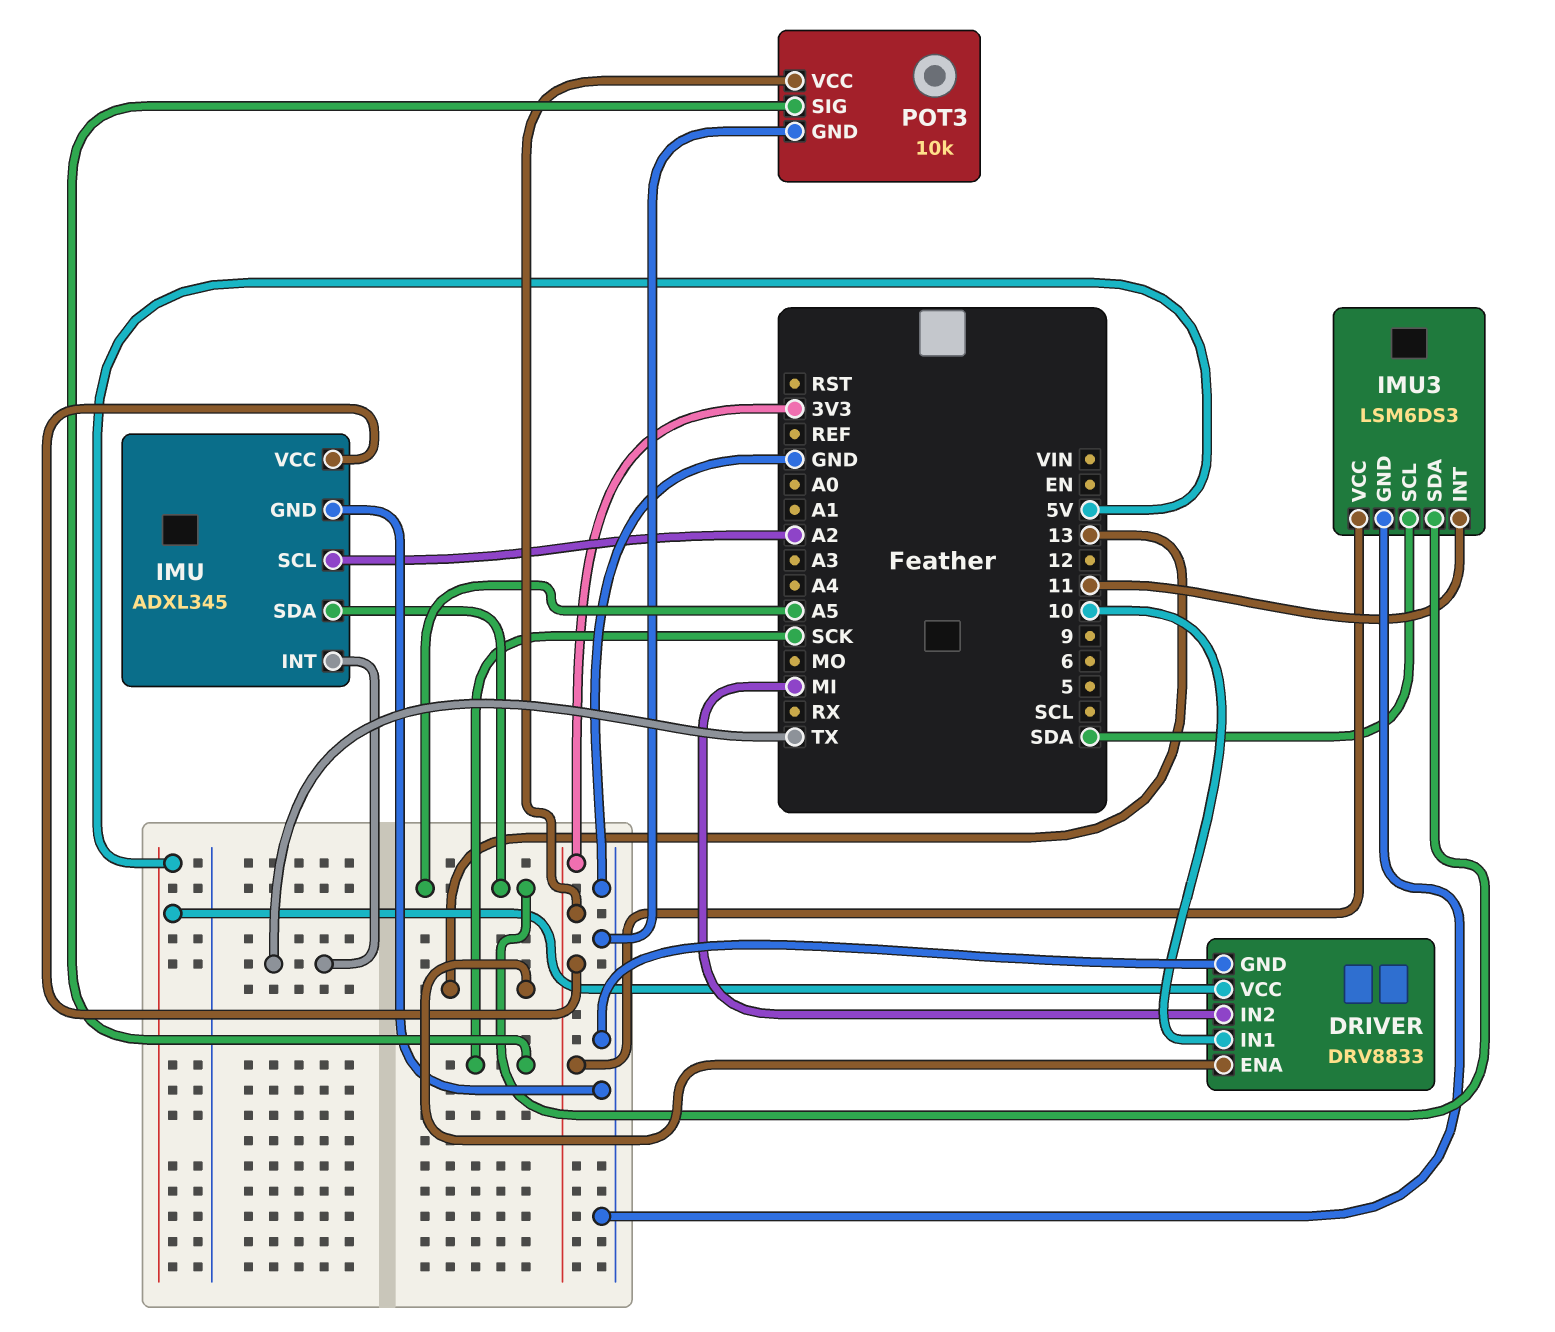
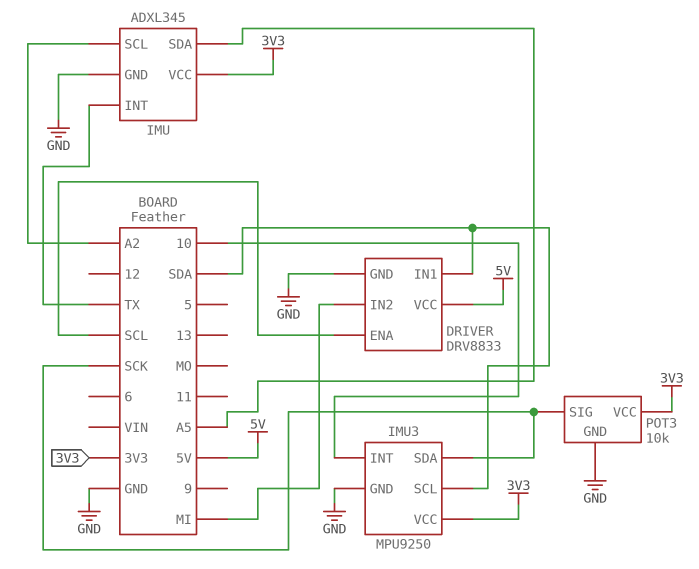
DRIVER pin ENA: 13 -> SCL
DRIVER pin IN1: 10 -> SDA
IMU3: LSM6DS3 -> MPU9250
IMU3 pin INT: 11 -> 10
IMU3 pin SDA: A5 -> SCK

